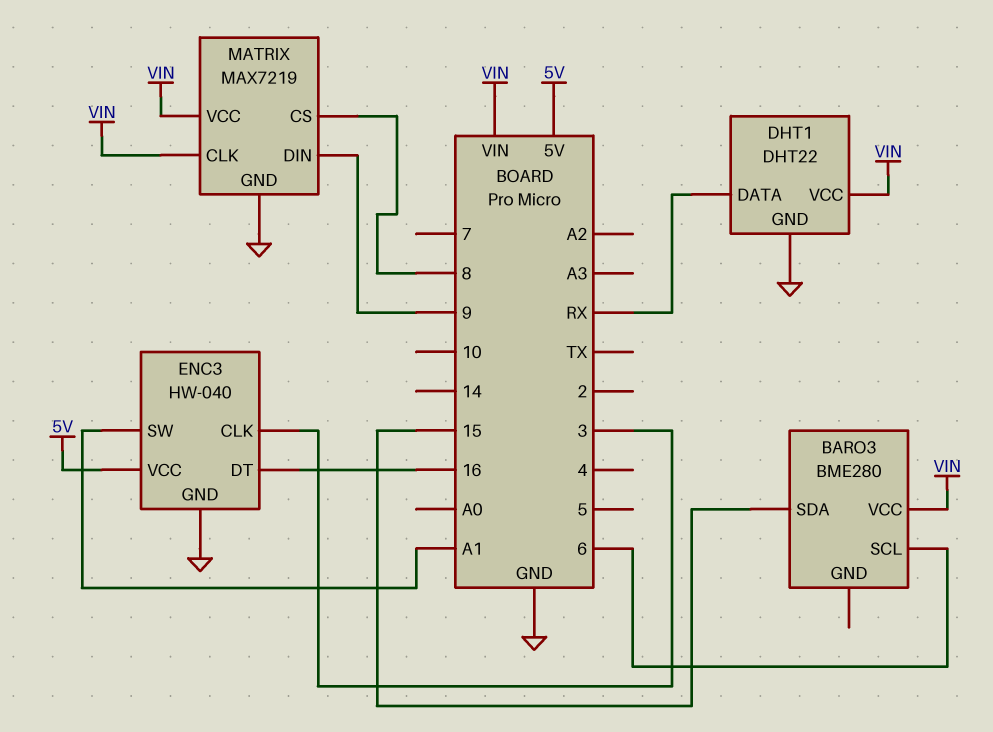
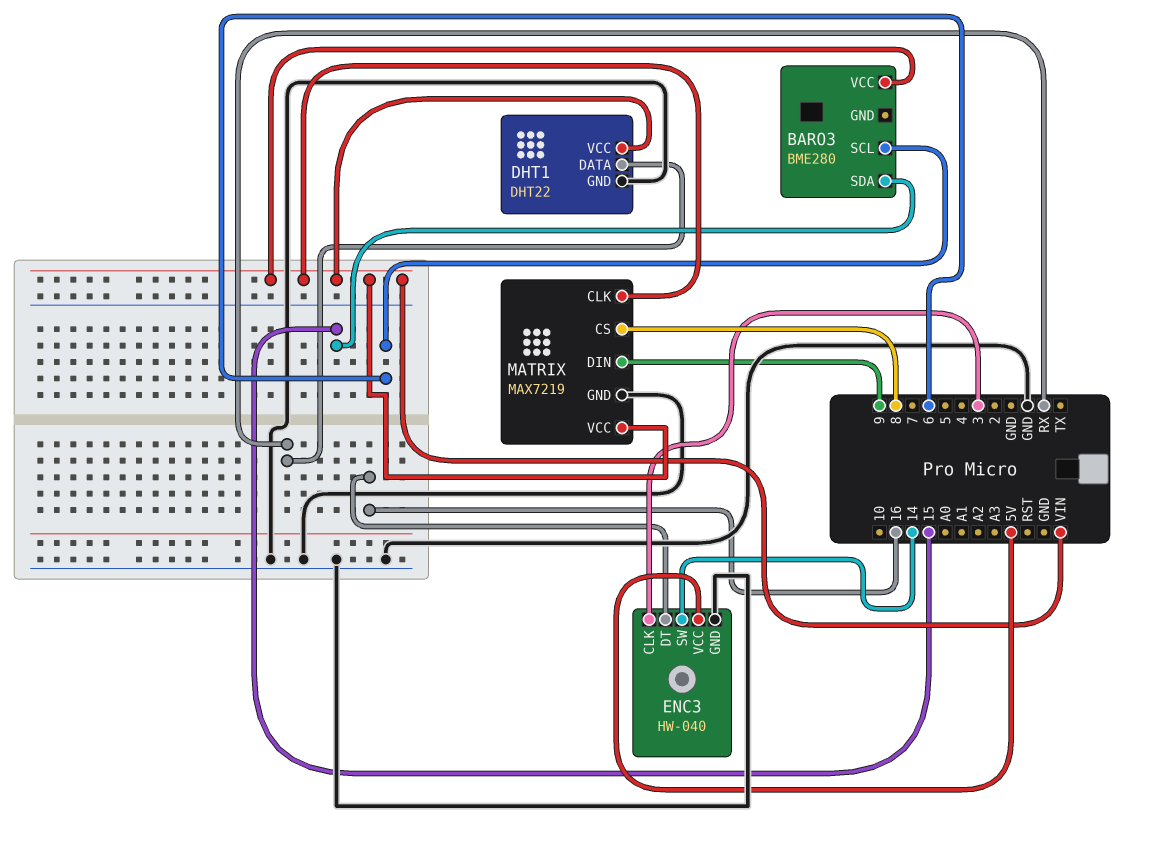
ENC3 pin SW: A1 -> 14

